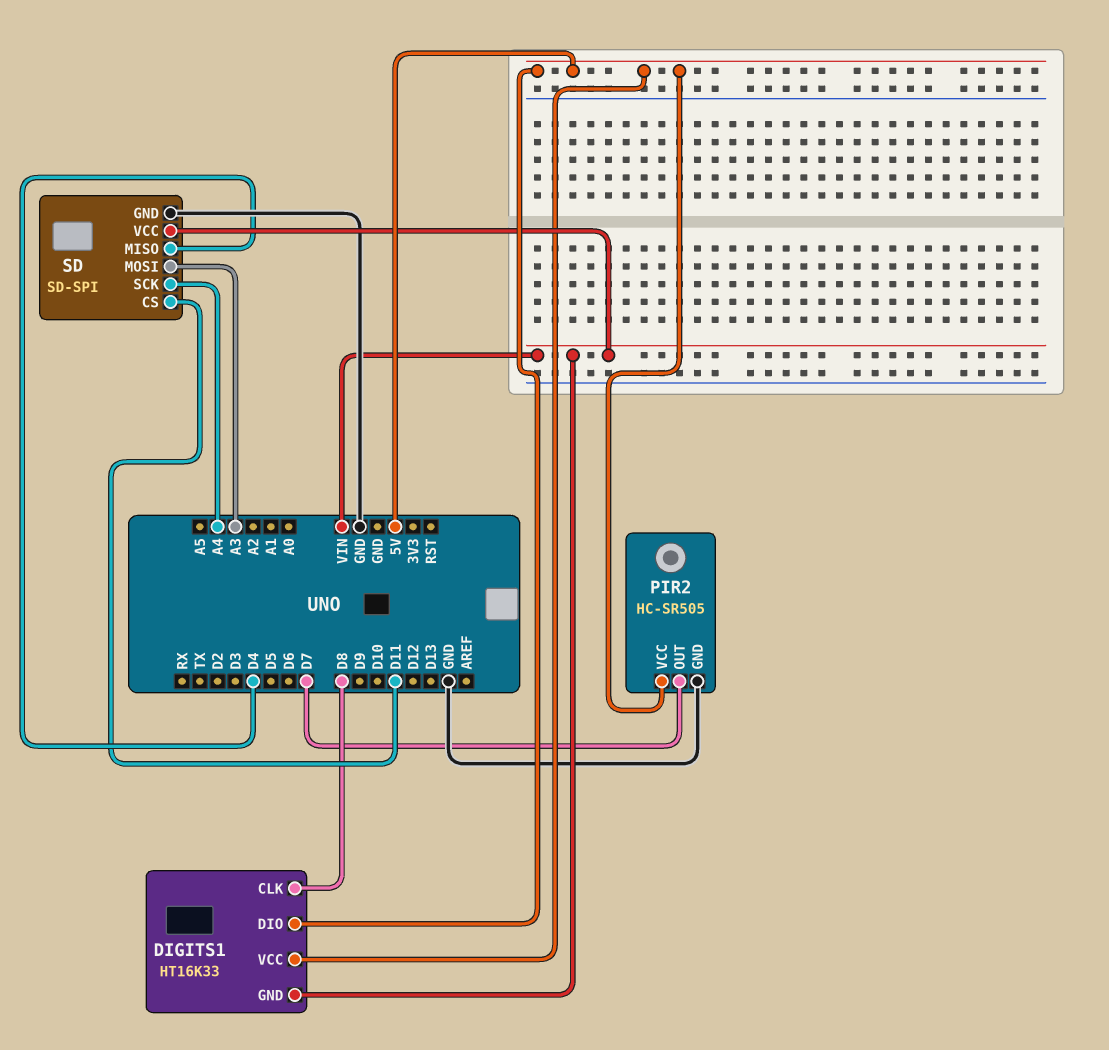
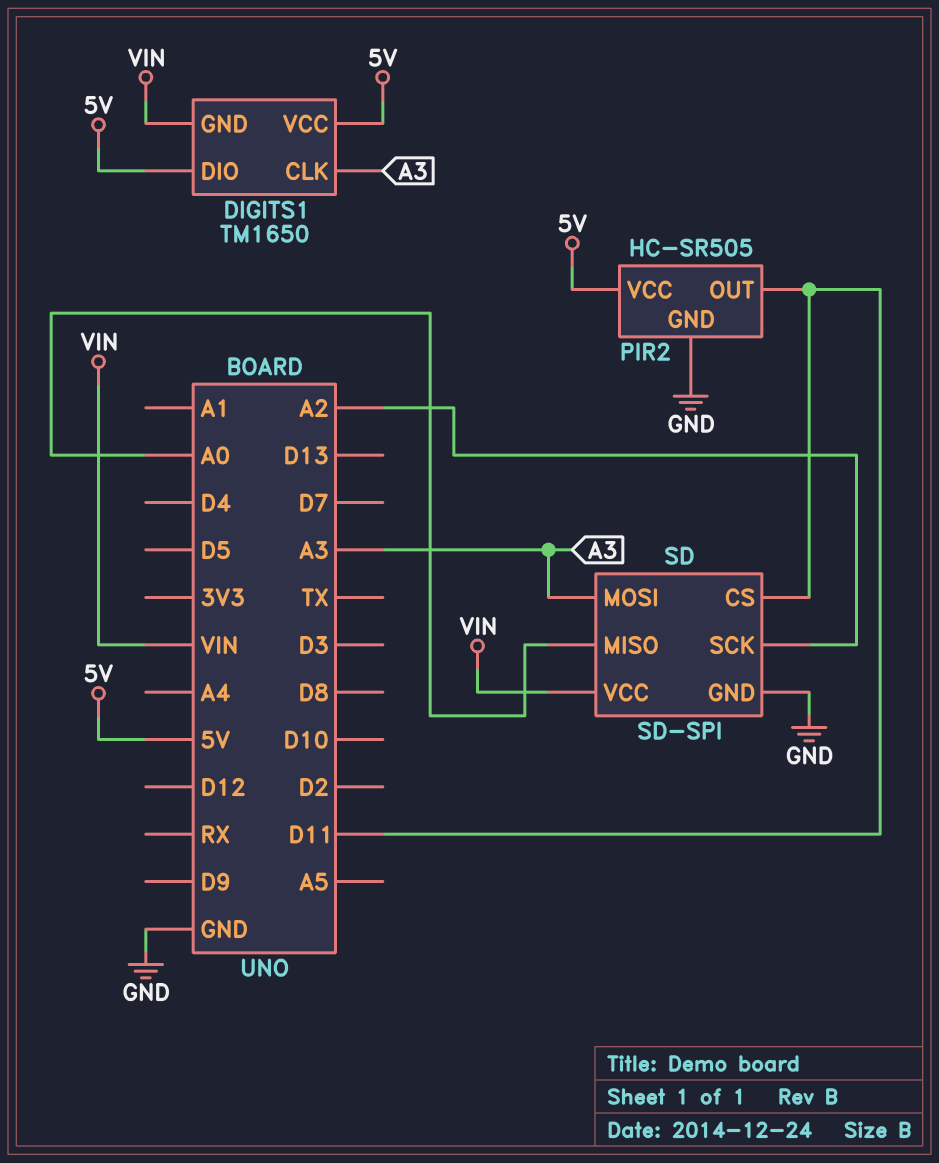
DIGITS1: HT16K33 -> TM1650
DIGITS1 pin CLK: D8 -> A3
PIR2 pin OUT: D7 -> D11
SD pin MISO: D4 -> A0
SD pin SCK: A4 -> A2

